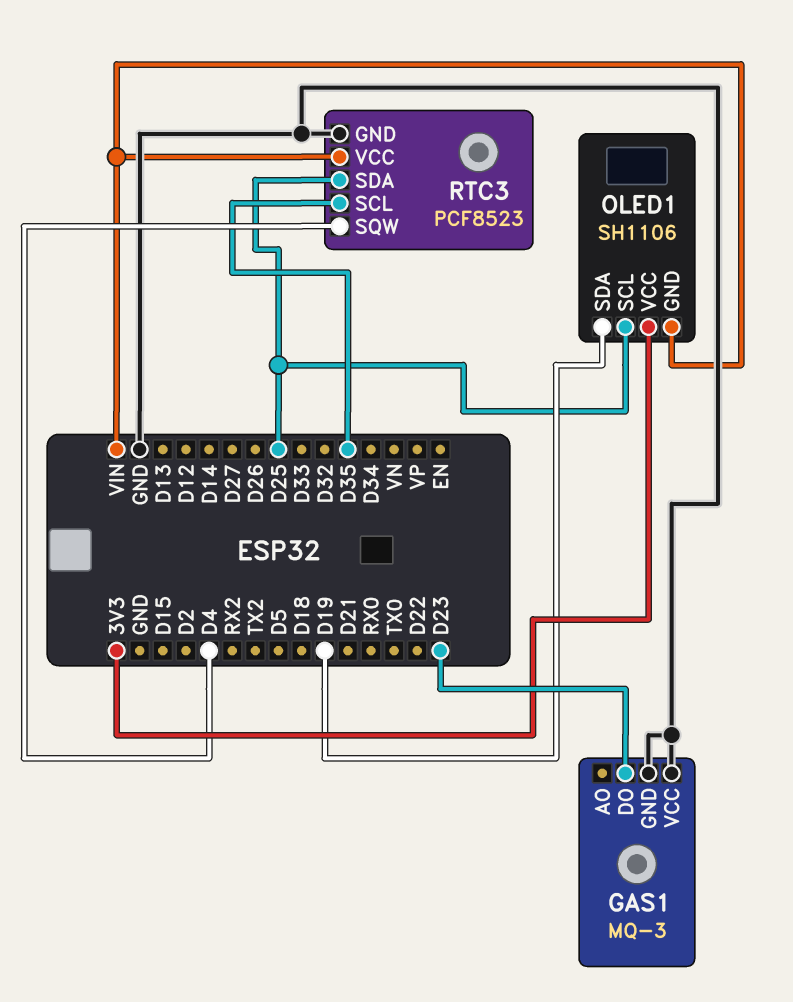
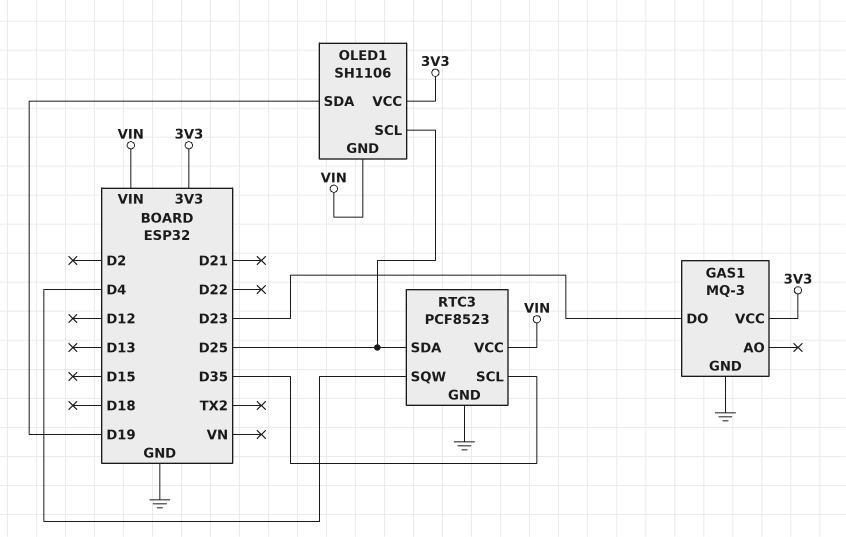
GAS1 pin VCC: GND -> 3V3

